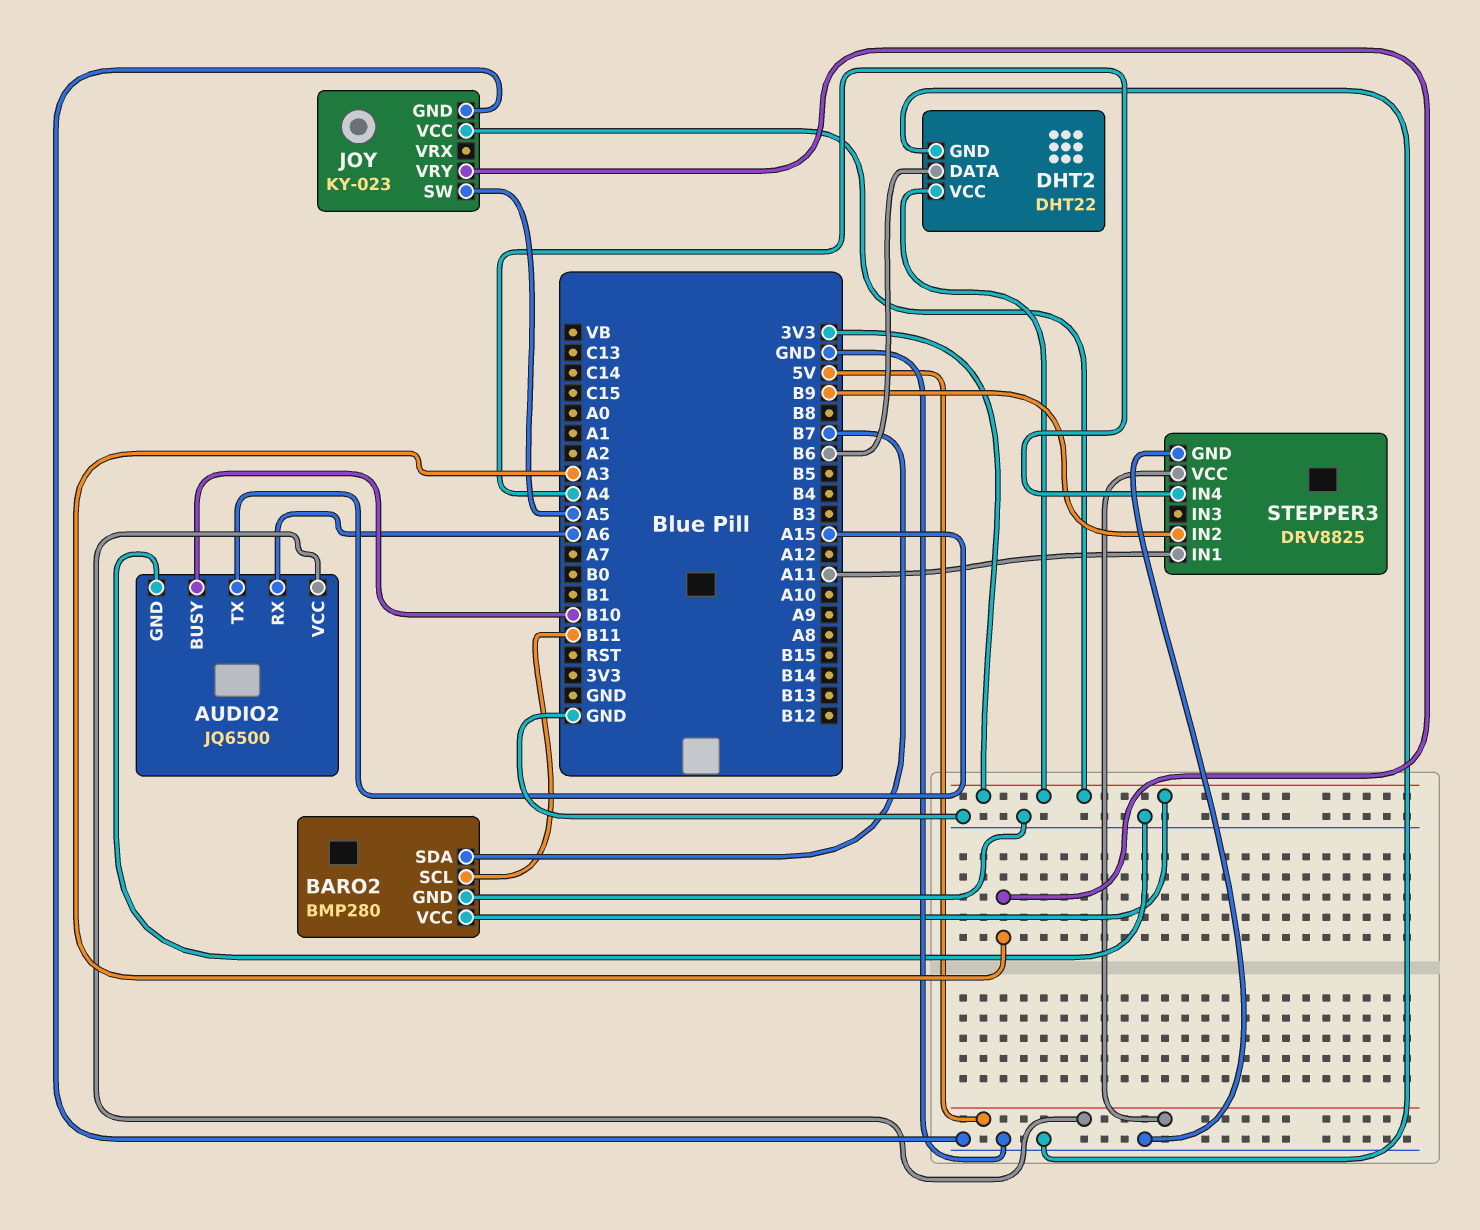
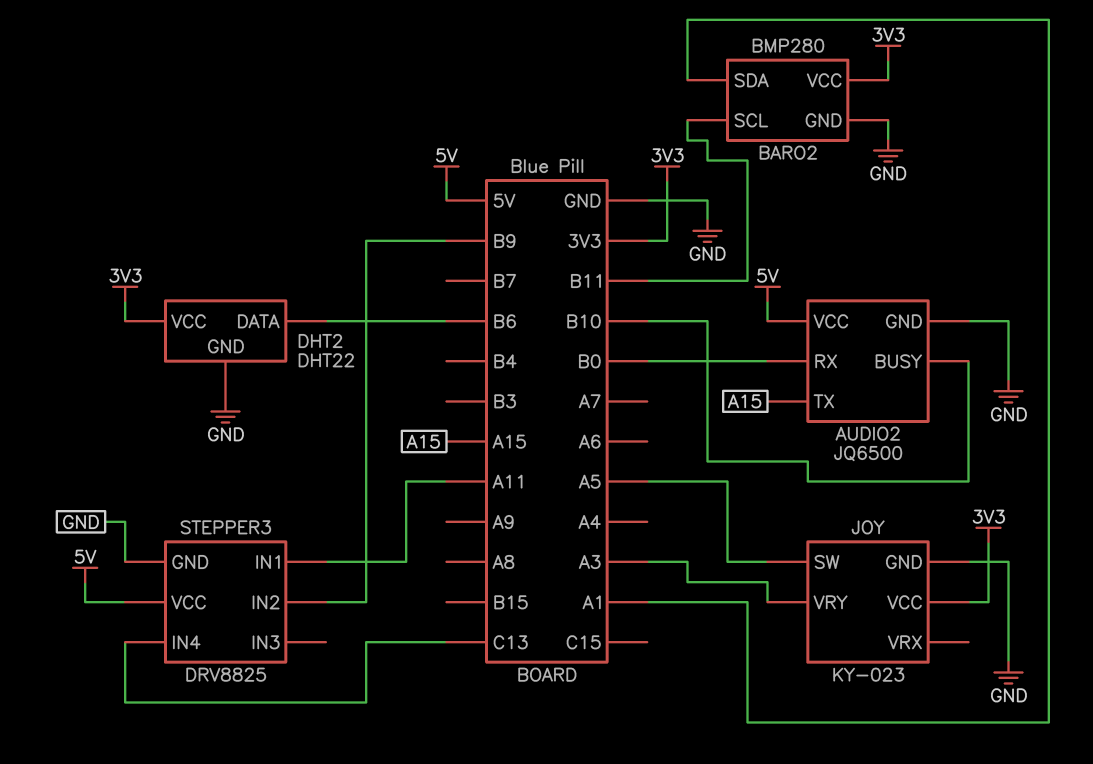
AUDIO2 pin RX: A6 -> B0
BARO2 pin SDA: B7 -> A1
STEPPER3 pin IN4: A4 -> C13

